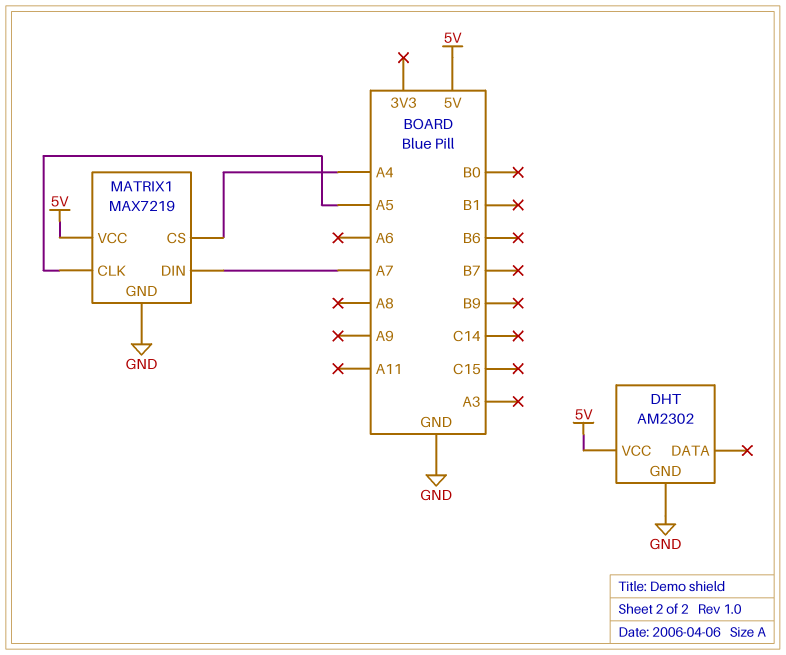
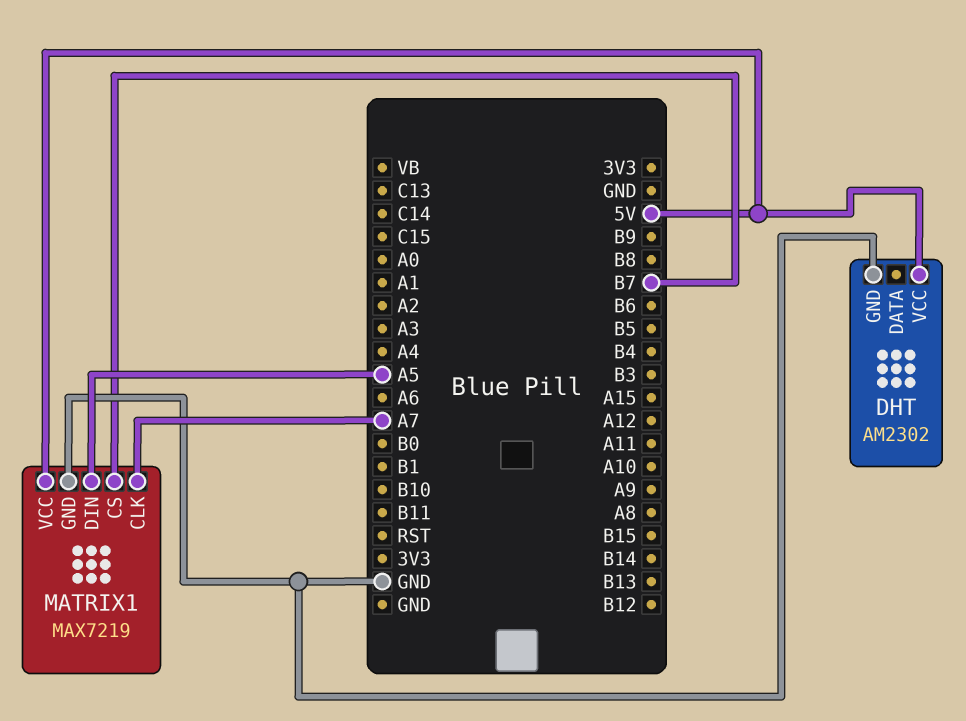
MATRIX1 pin CLK: A5 -> A7
MATRIX1 pin CS: A4 -> B7
MATRIX1 pin DIN: A7 -> A5

